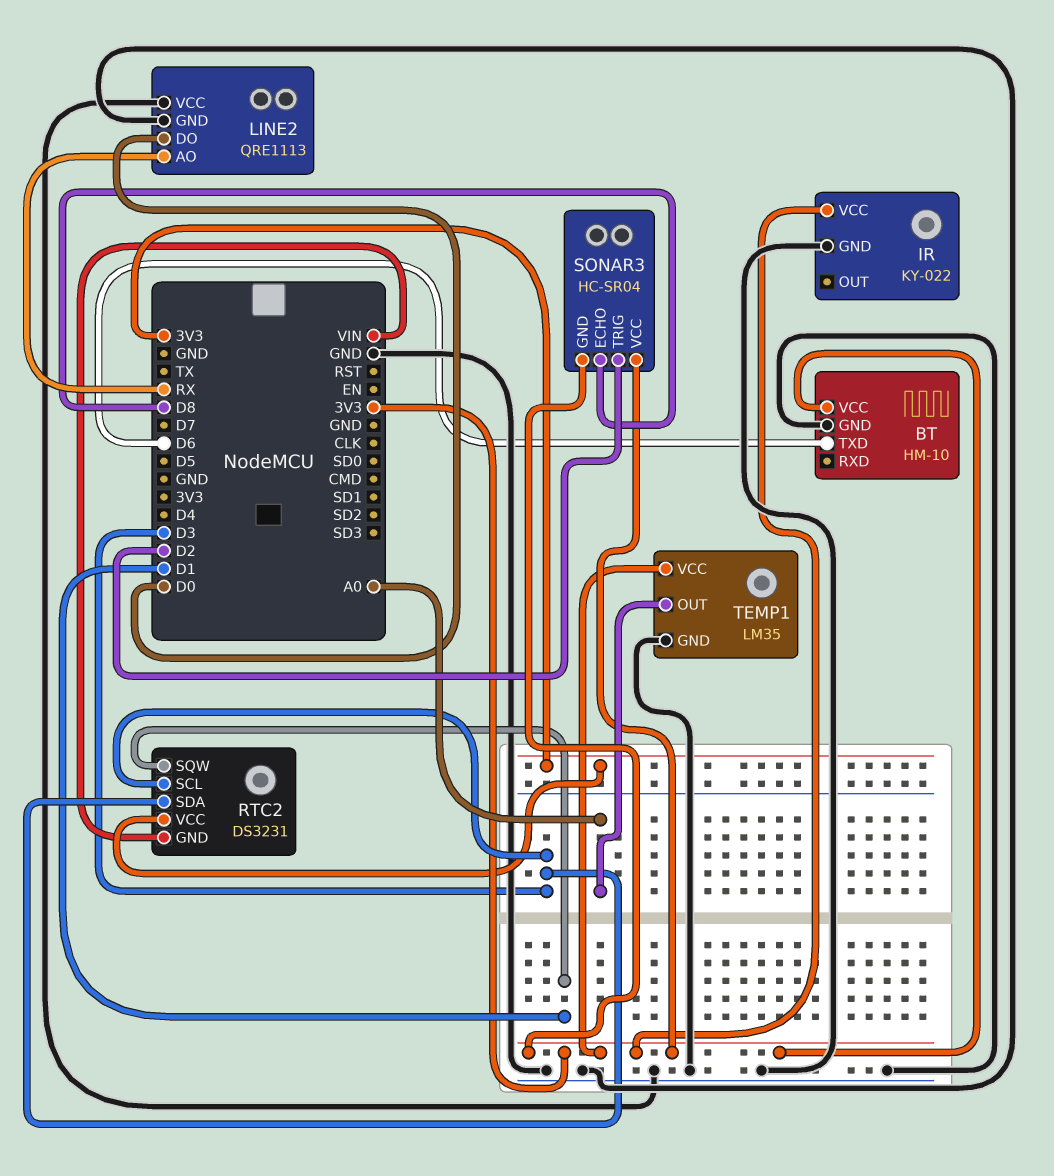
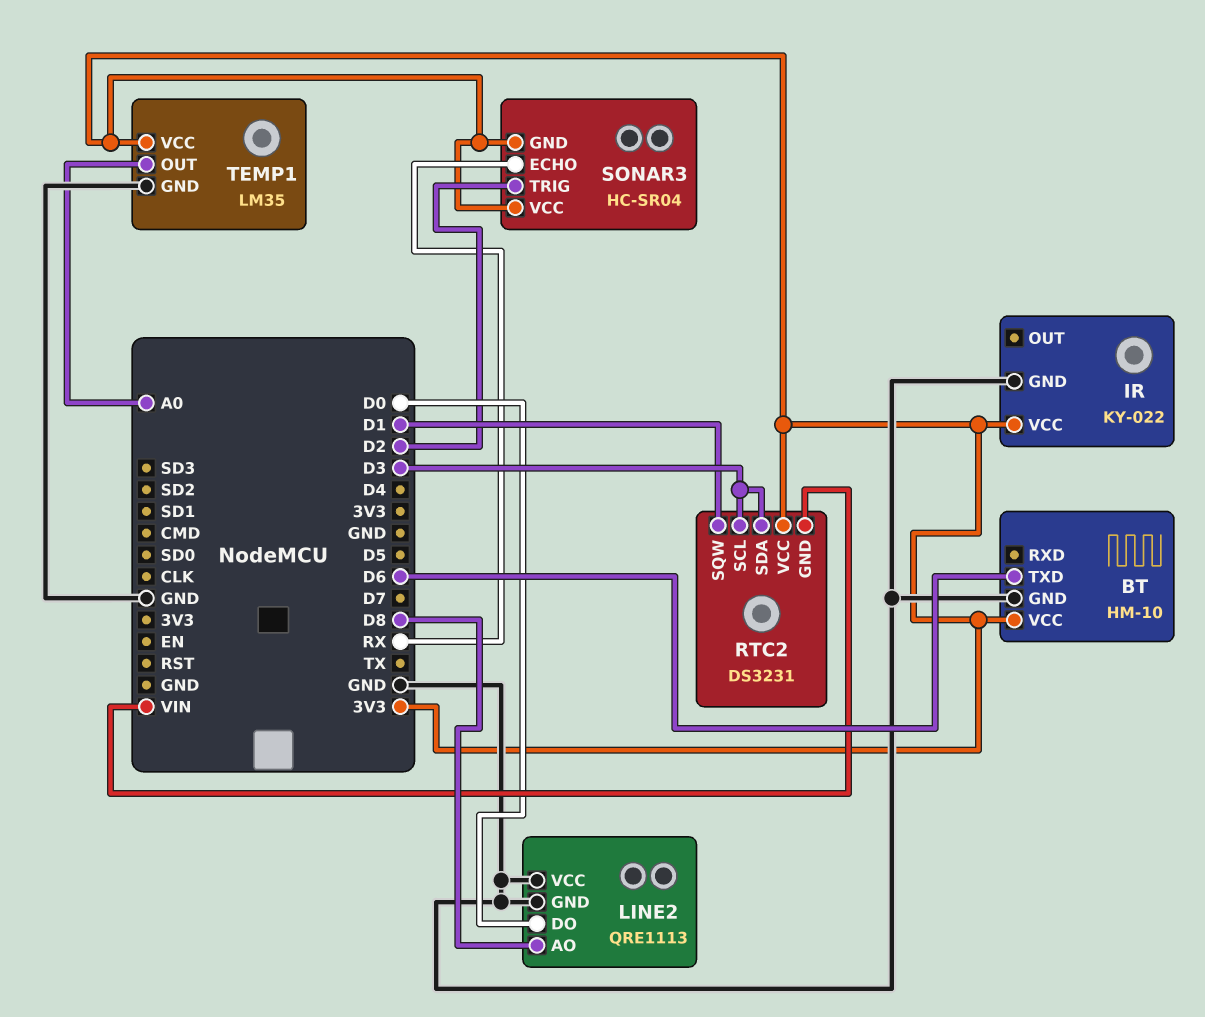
LINE2 pin AO: RX -> D8
SONAR3 pin ECHO: D8 -> RX

